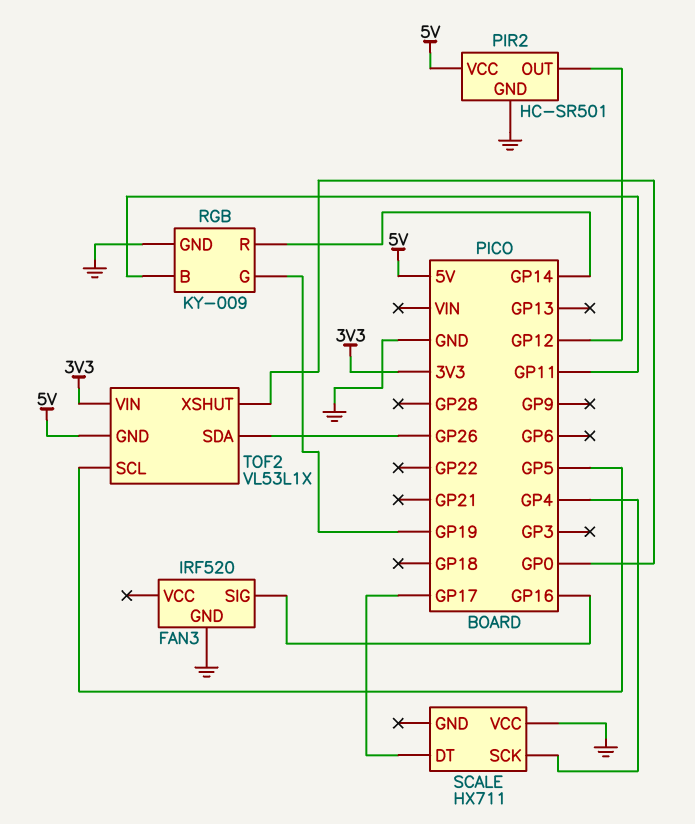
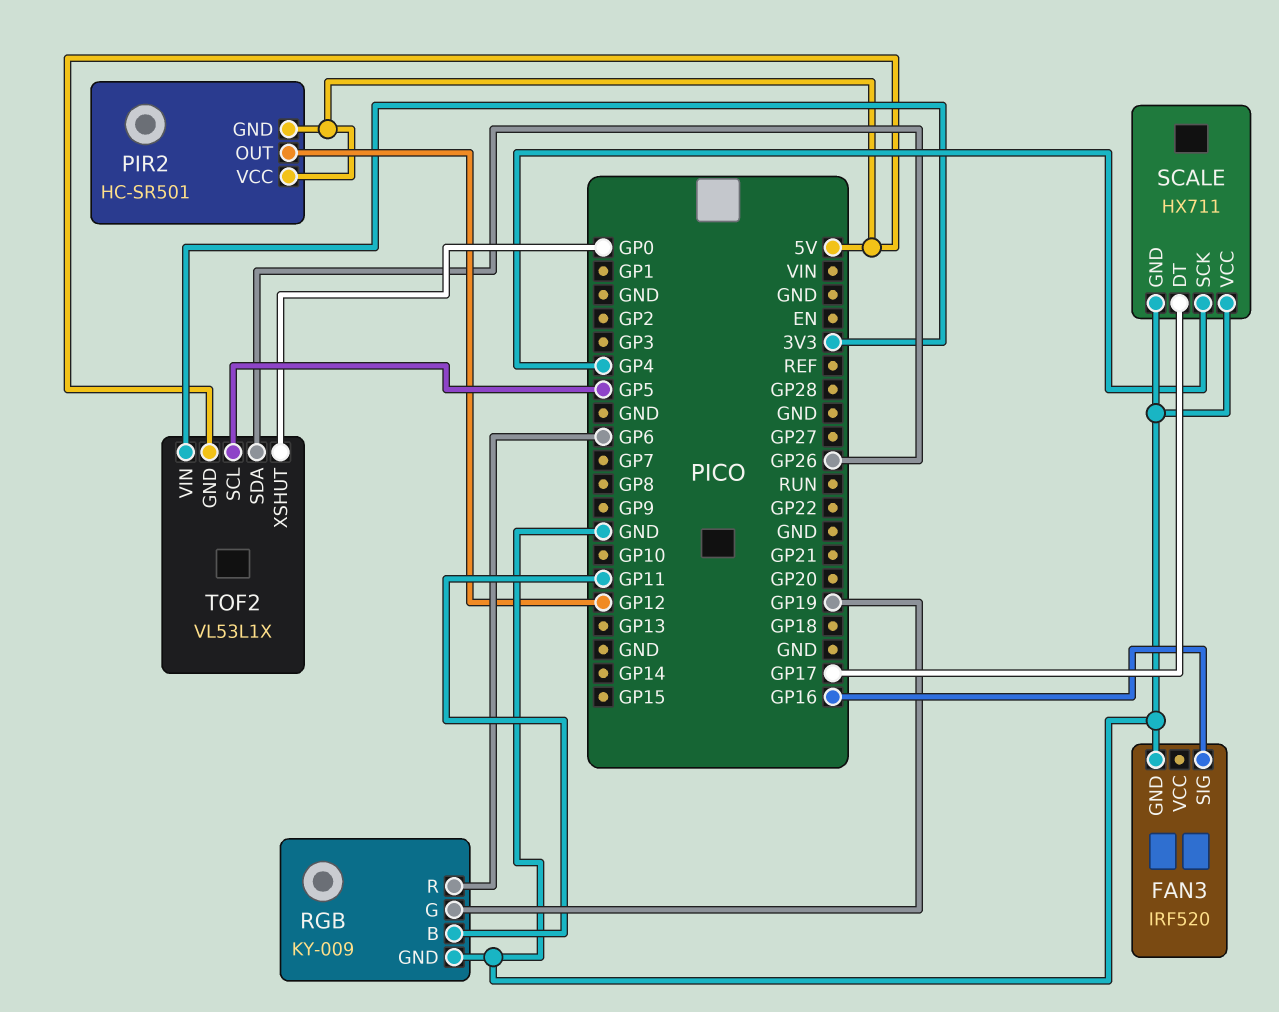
PIR2 pin GND: GND -> 5V
RGB pin R: GP14 -> GP6
SCALE pin GND: none -> GND

